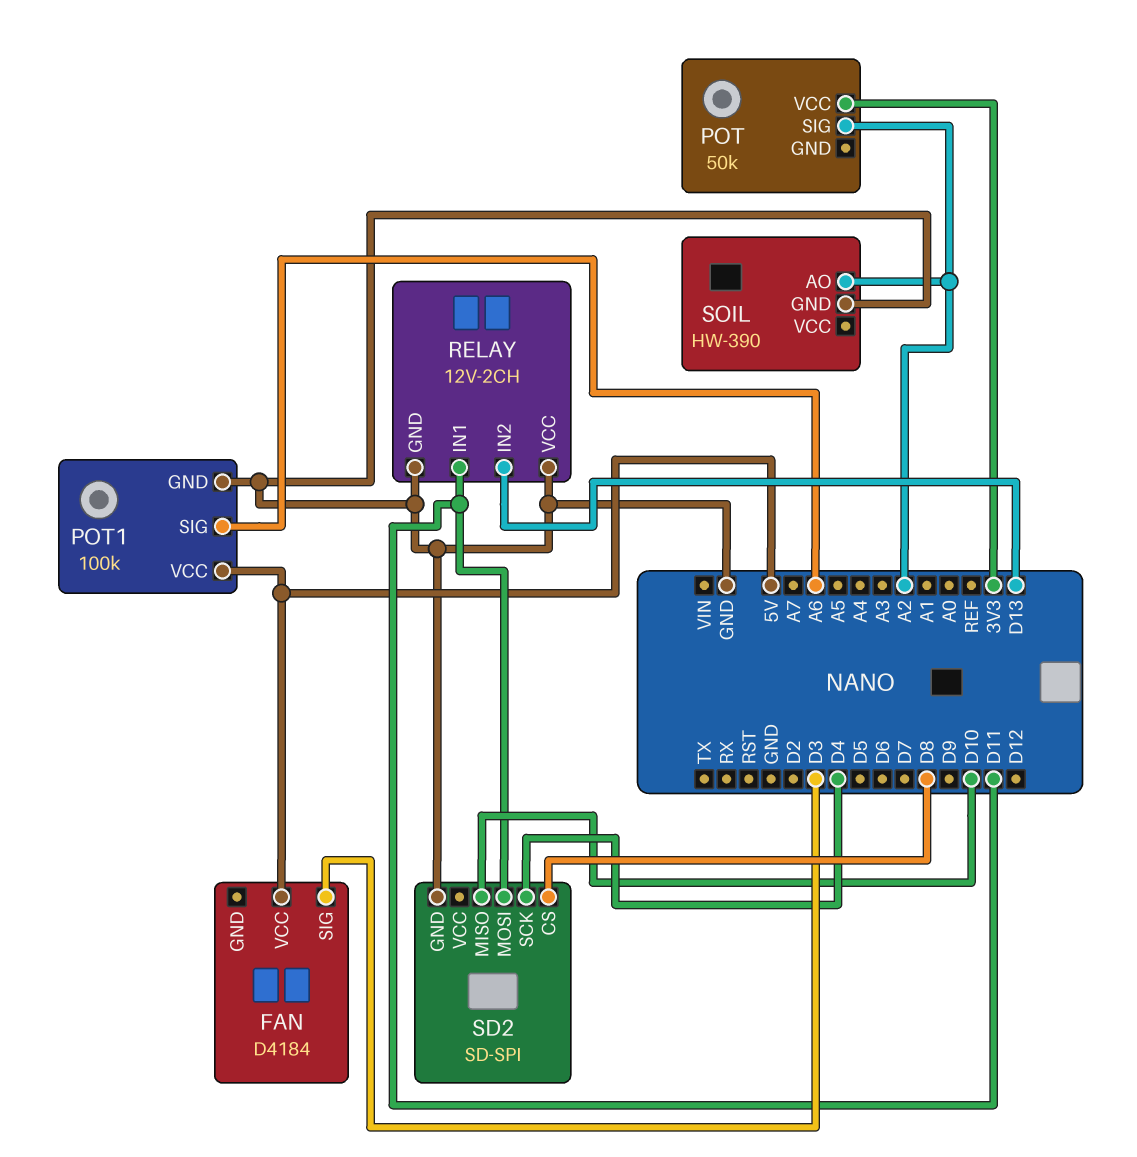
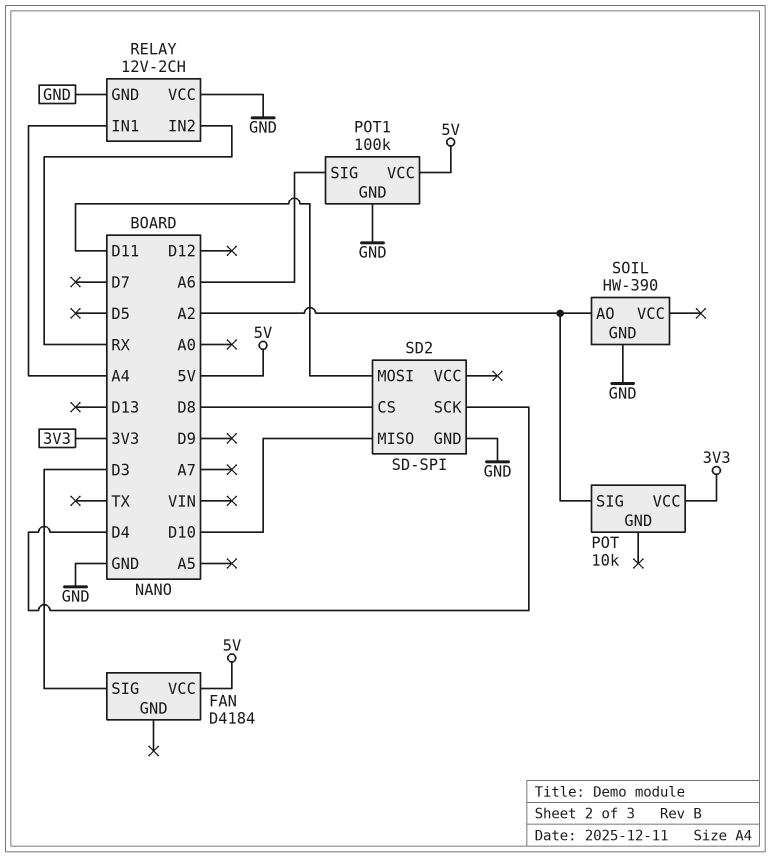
POT: 50k -> 10k
RELAY pin IN1: D11 -> A4
RELAY pin IN2: D13 -> RX

